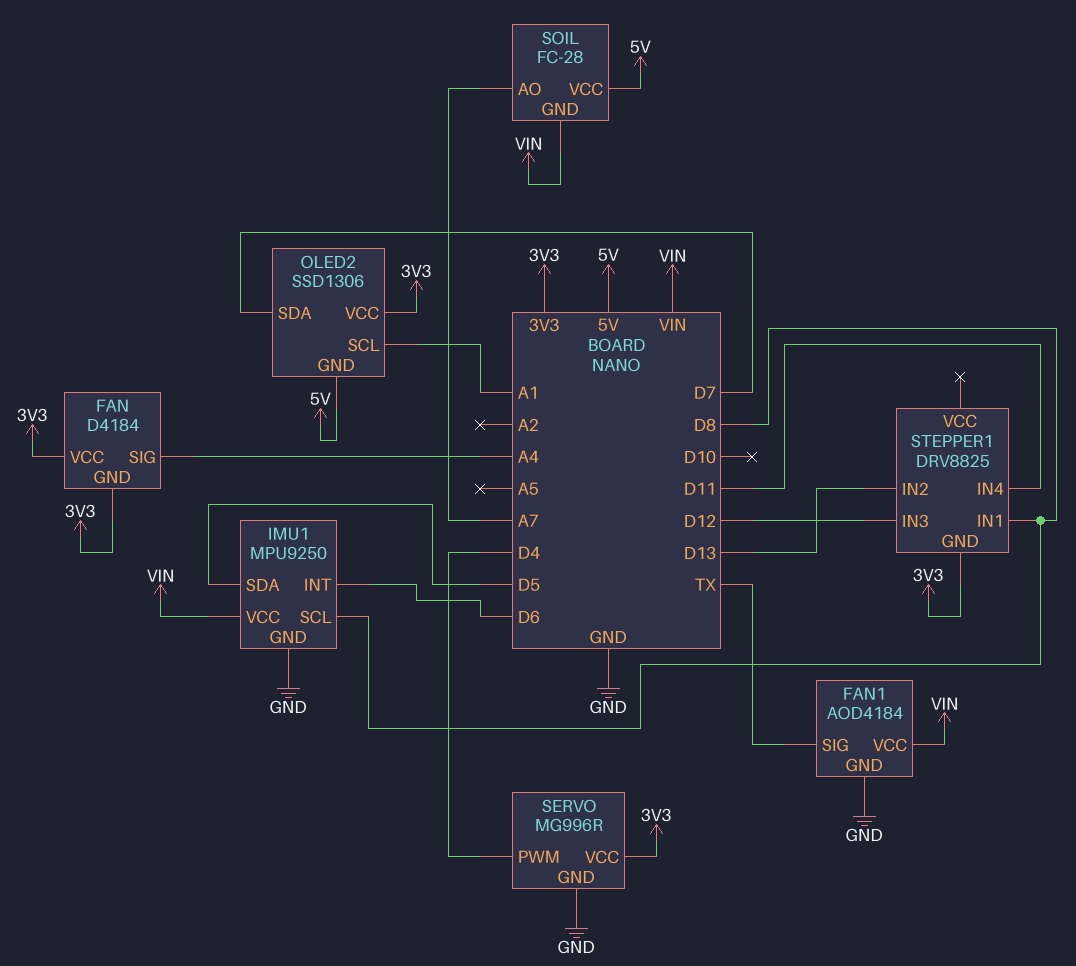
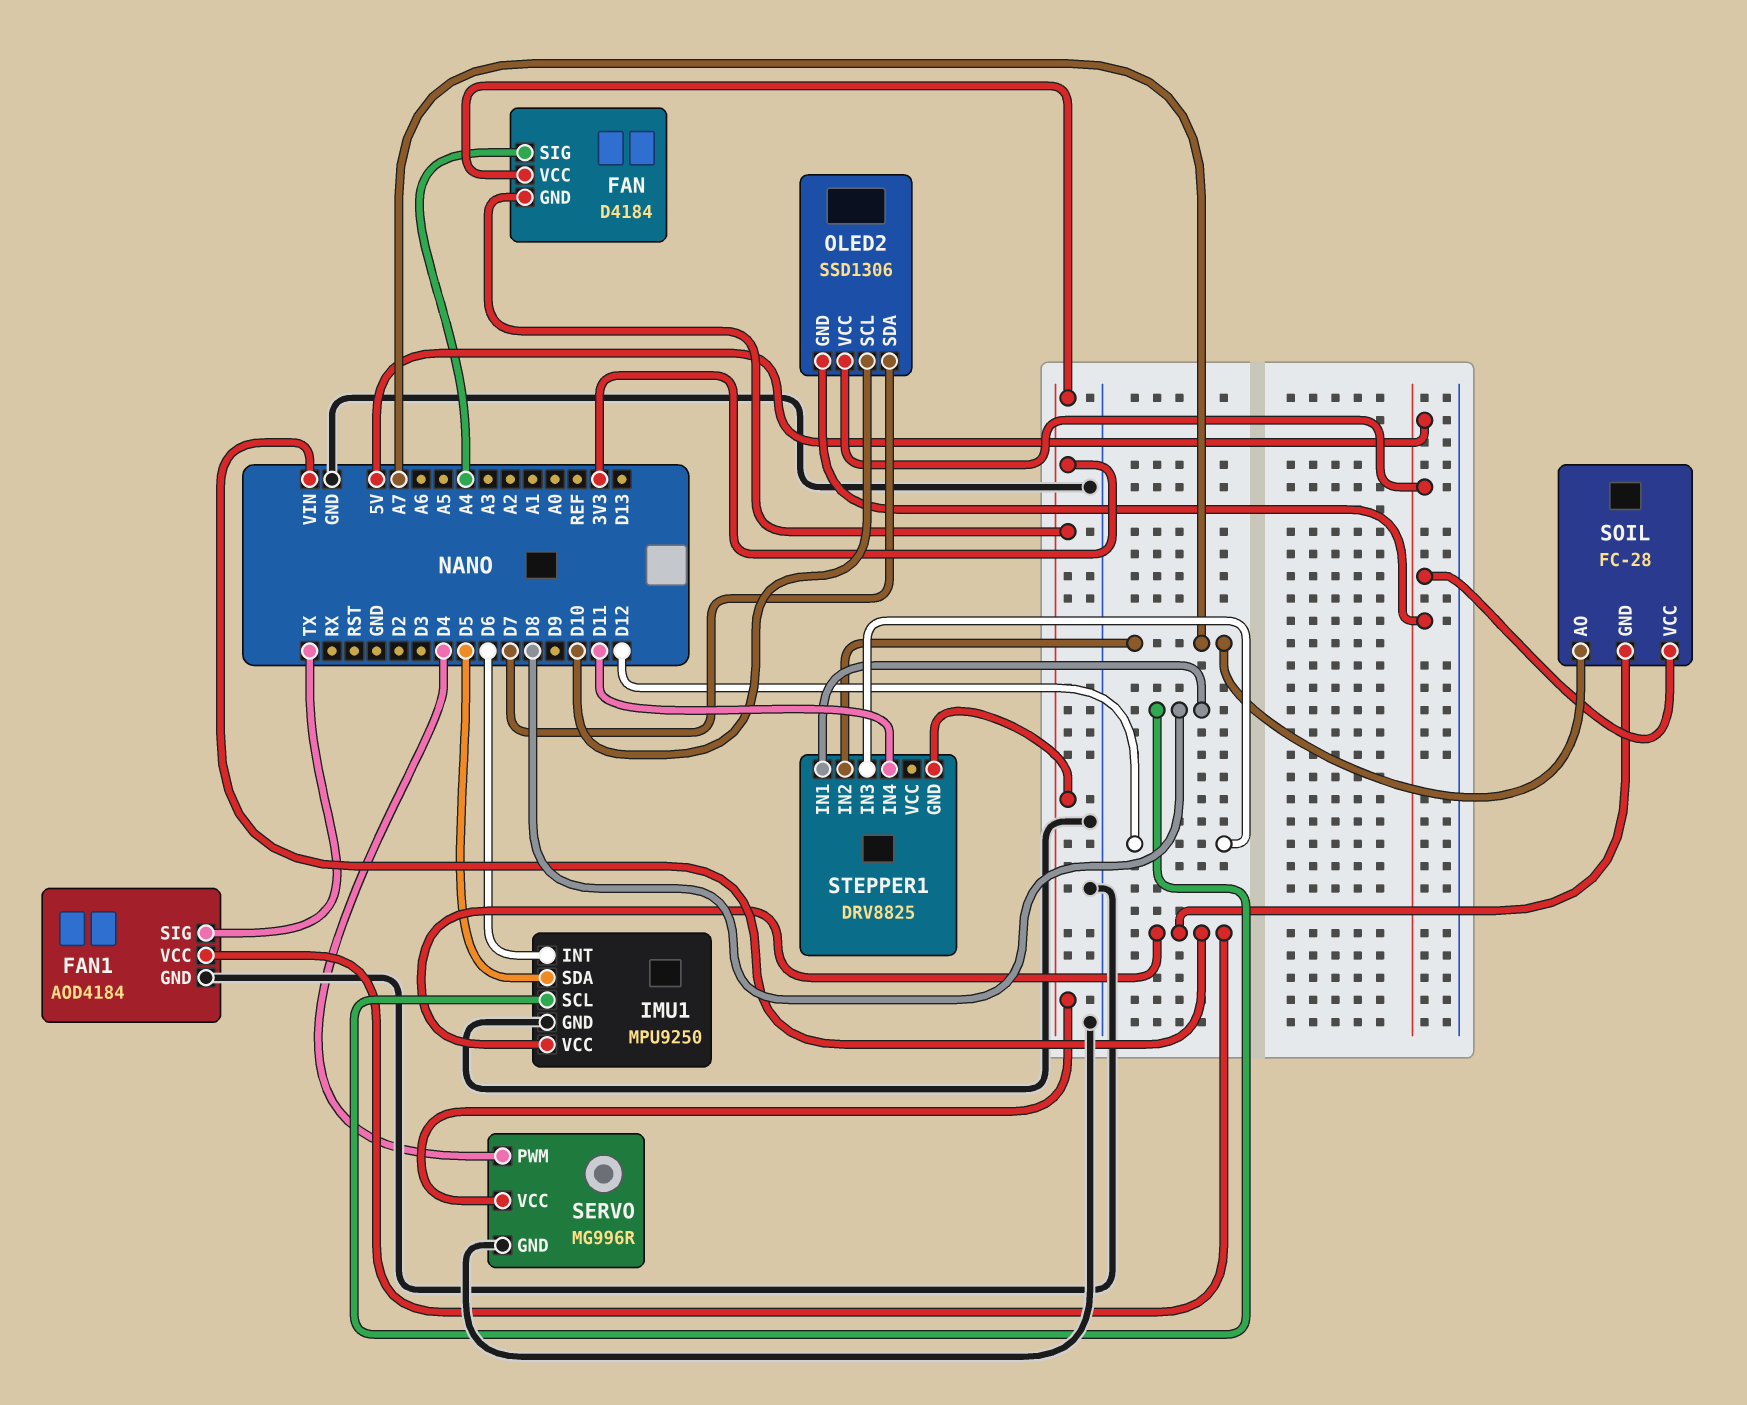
OLED2 pin SCL: A1 -> D10
OLED2 pin VCC: 3V3 -> 5V
STEPPER1 pin IN2: D13 -> A7

